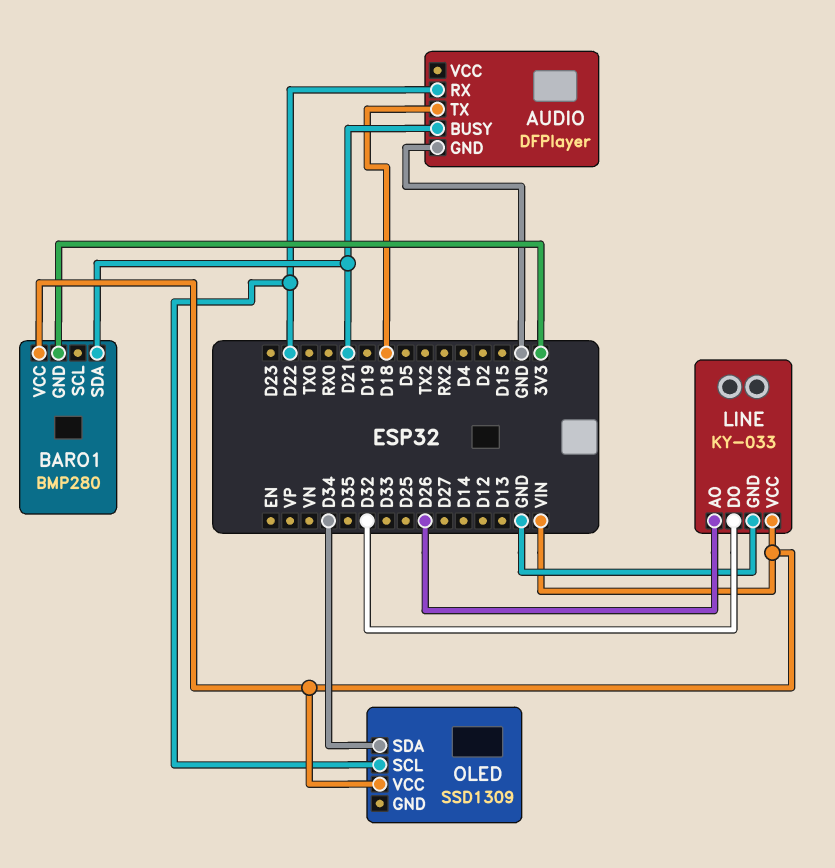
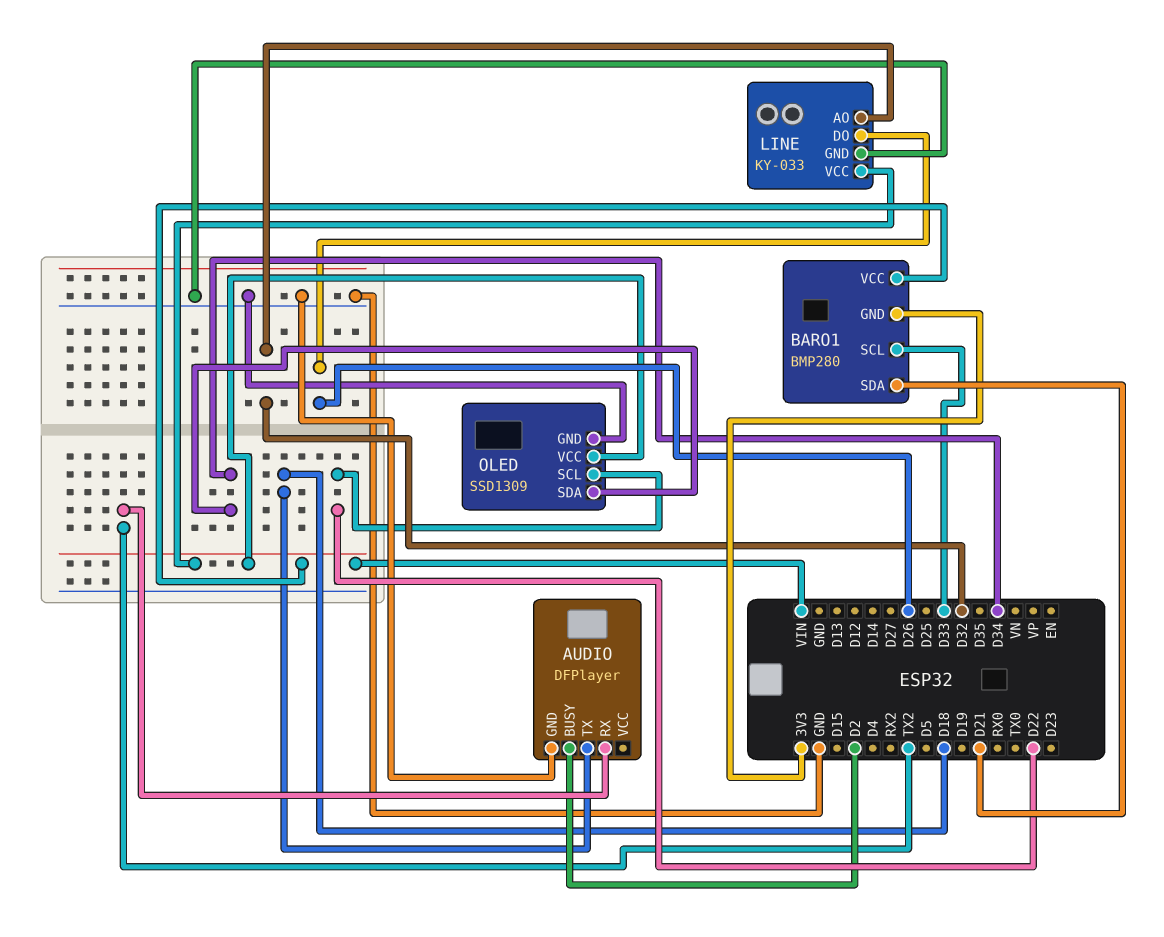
AUDIO pin BUSY: D21 -> D2
AUDIO pin RX: D22 -> TX2
BARO1 pin SCL: none -> D33
LINE pin AO: D26 -> D32
LINE pin DO: D32 -> D26
OLED pin GND: none -> GND

